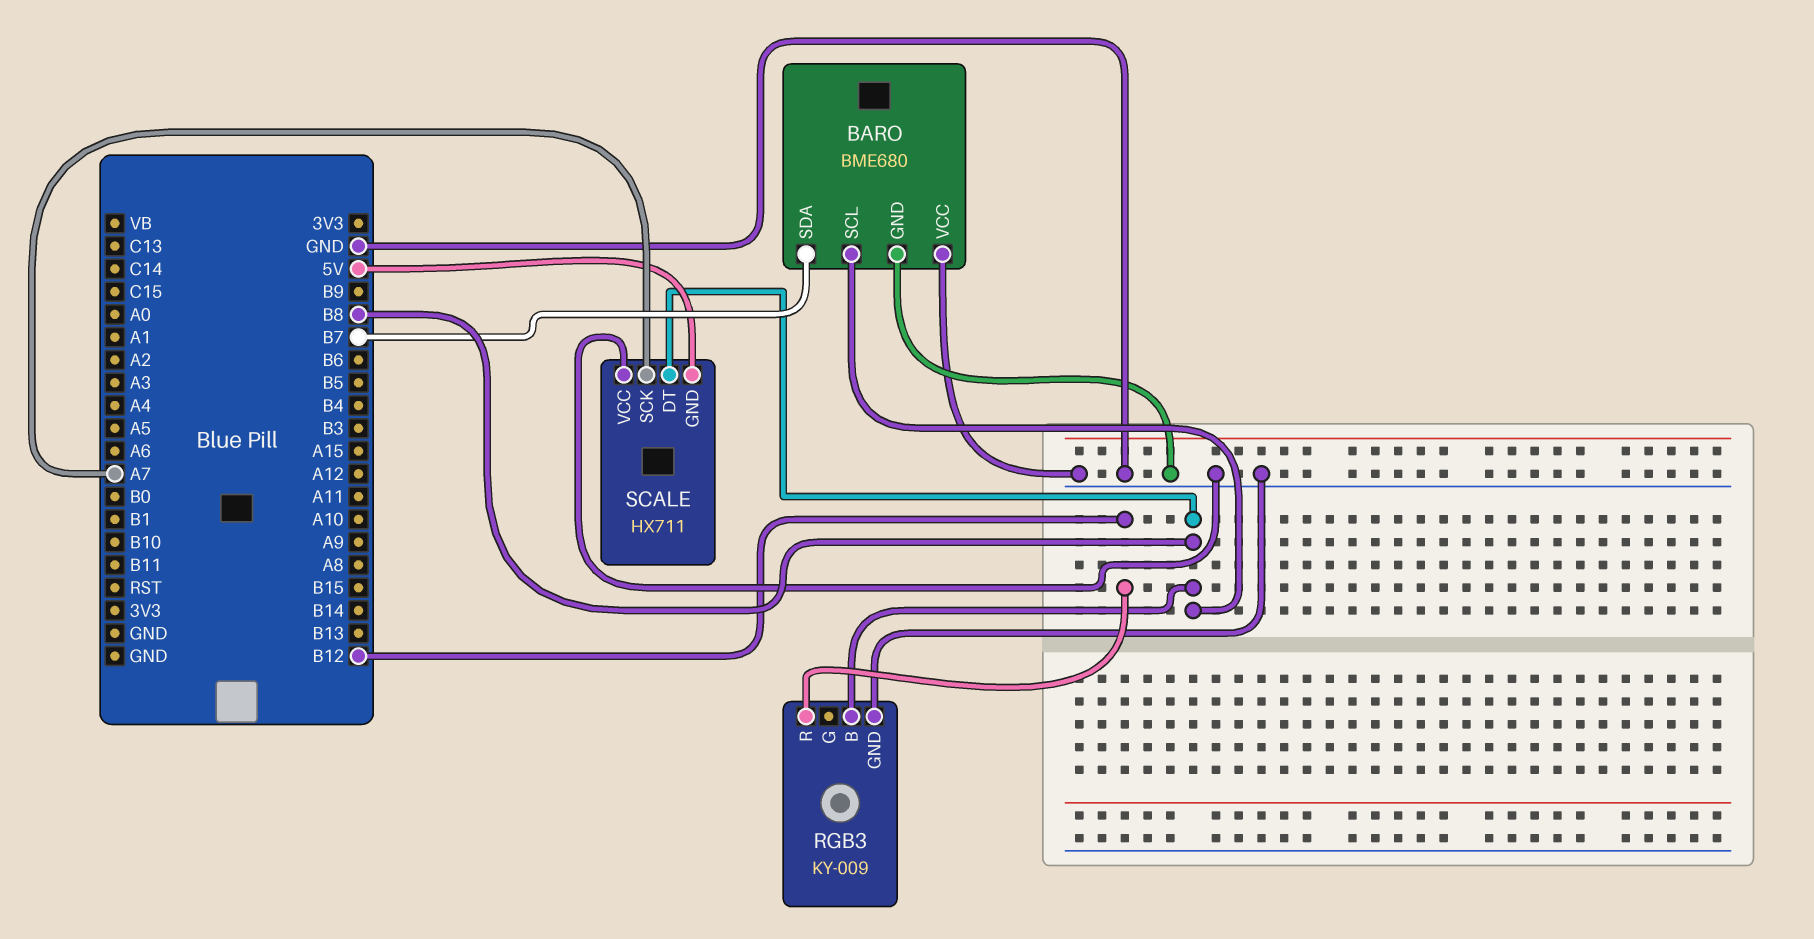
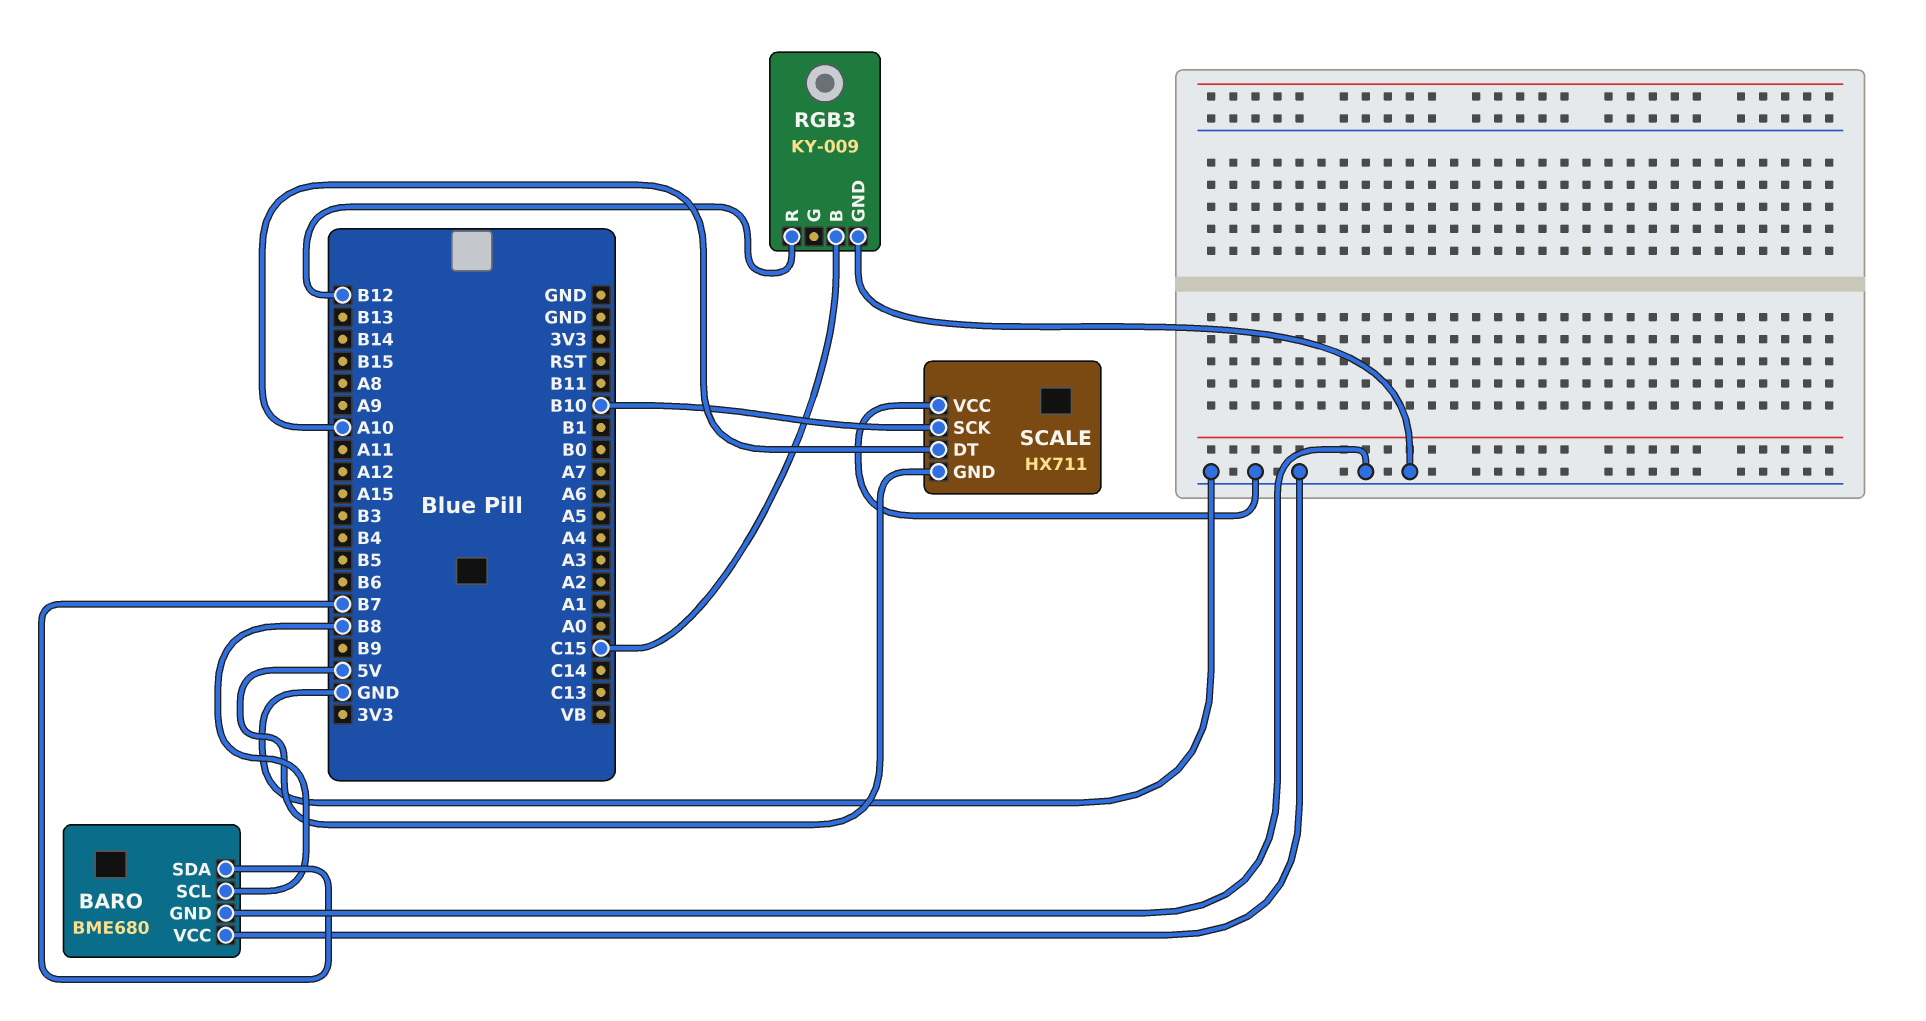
RGB3 pin B: B8 -> C15
SCALE pin DT: B8 -> A10
SCALE pin SCK: A7 -> B10

